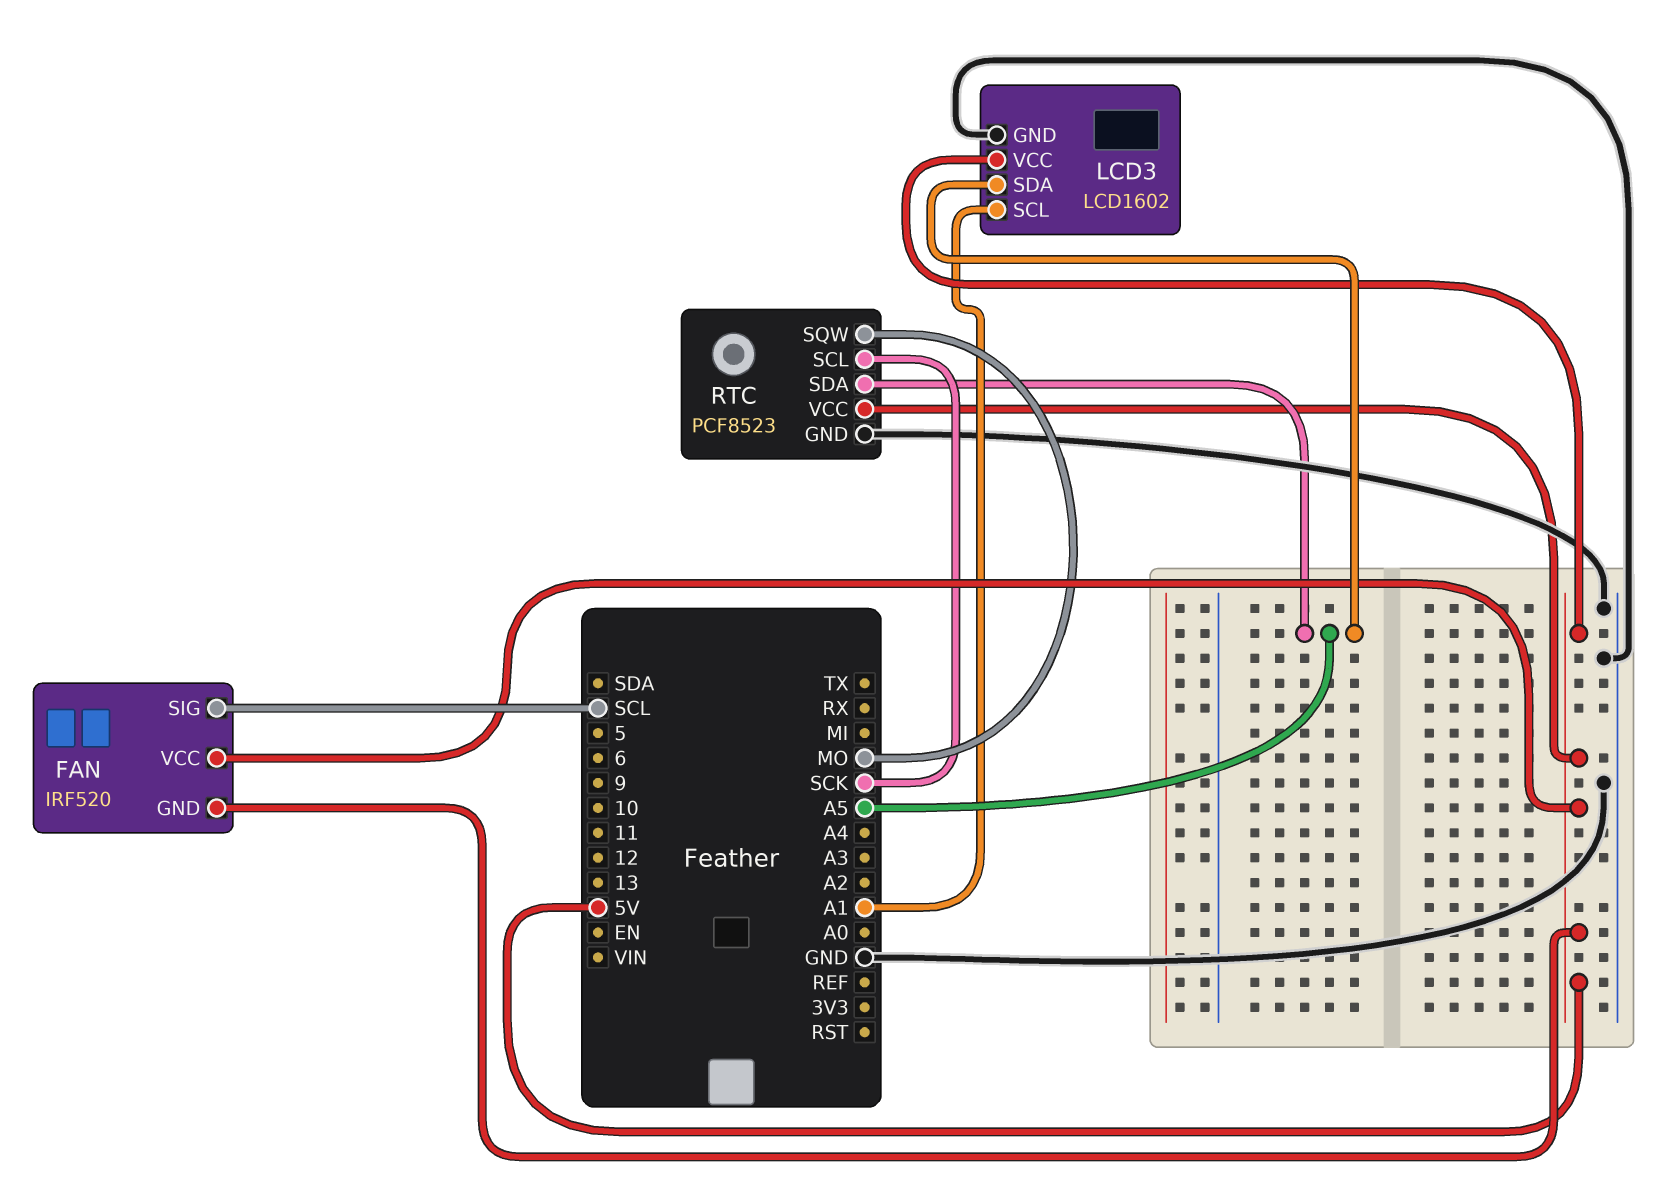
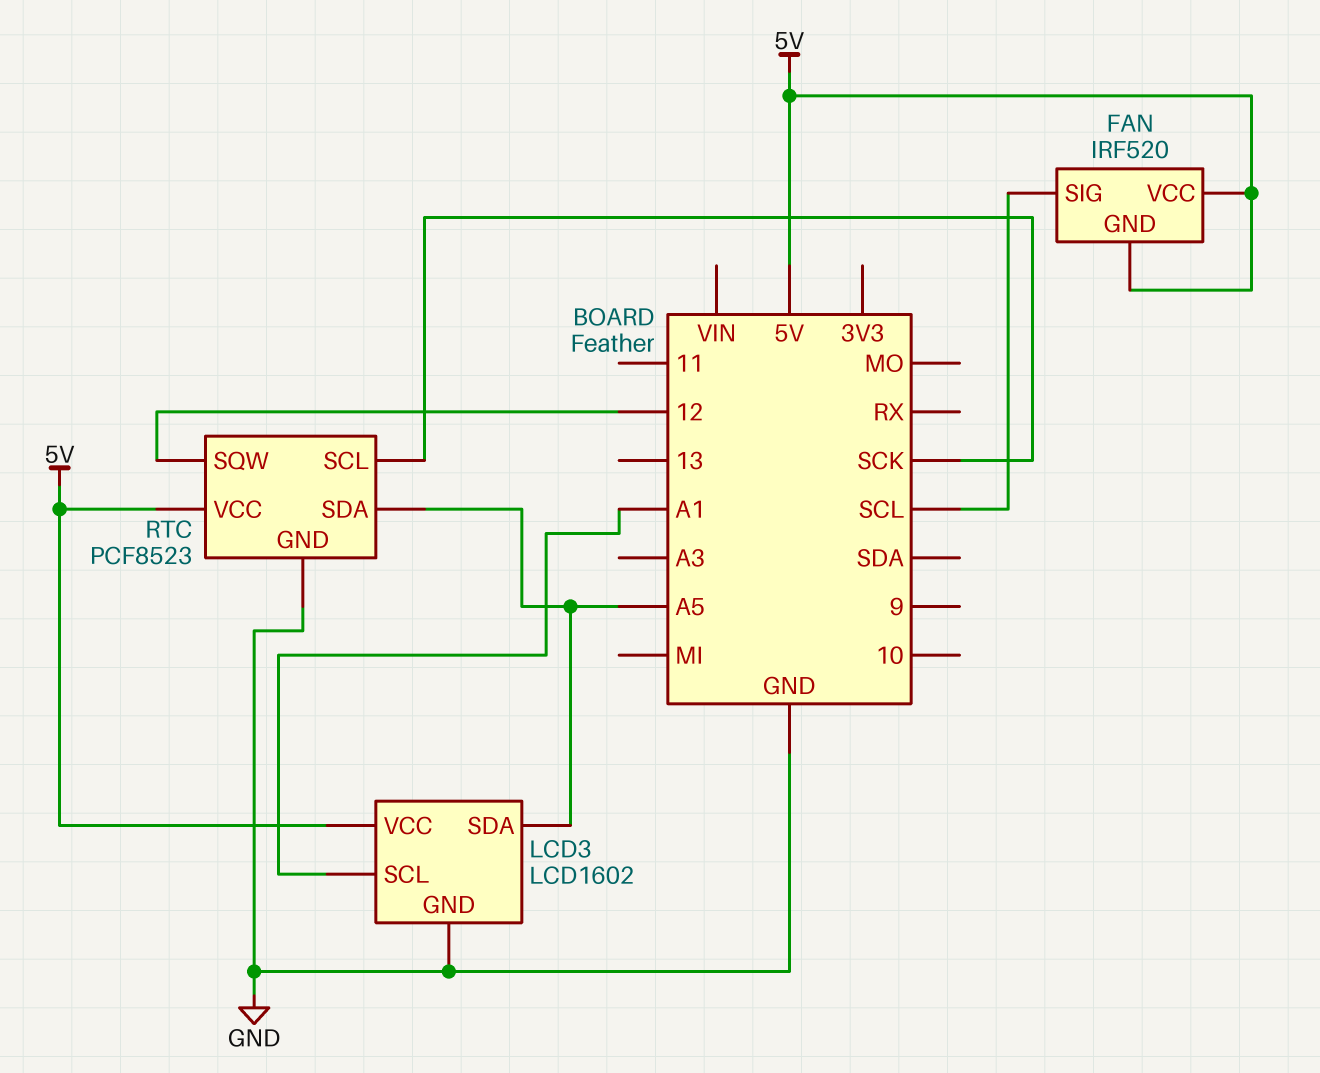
RTC pin SQW: MO -> 12

